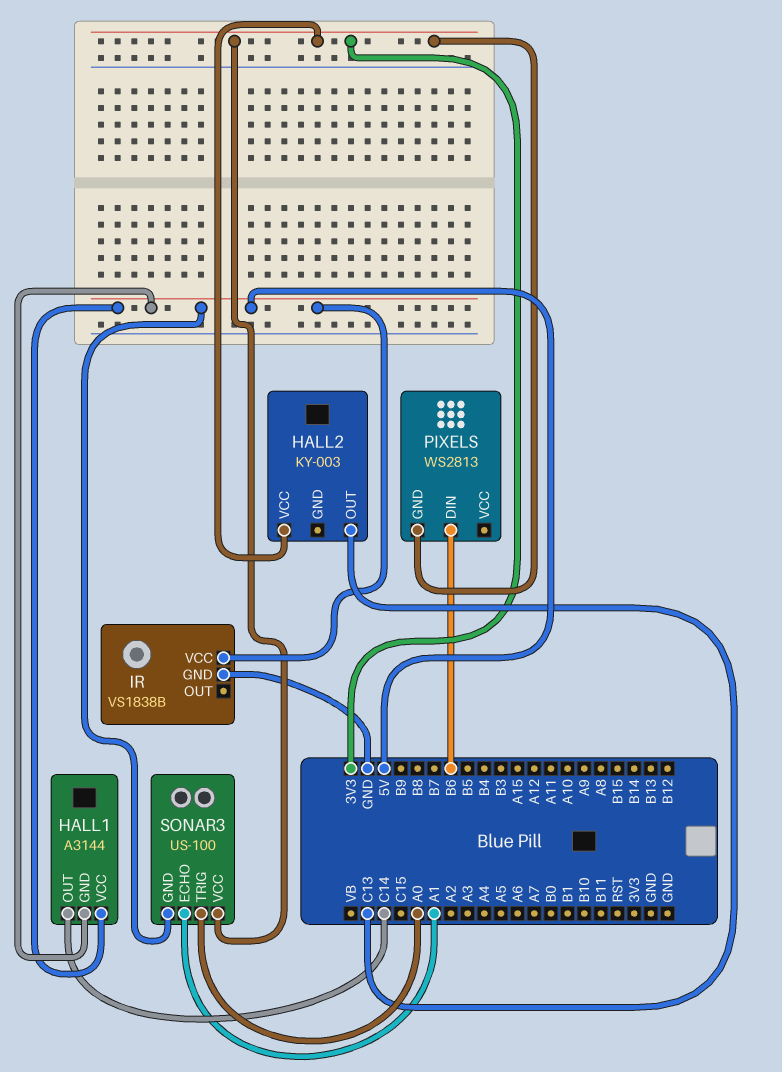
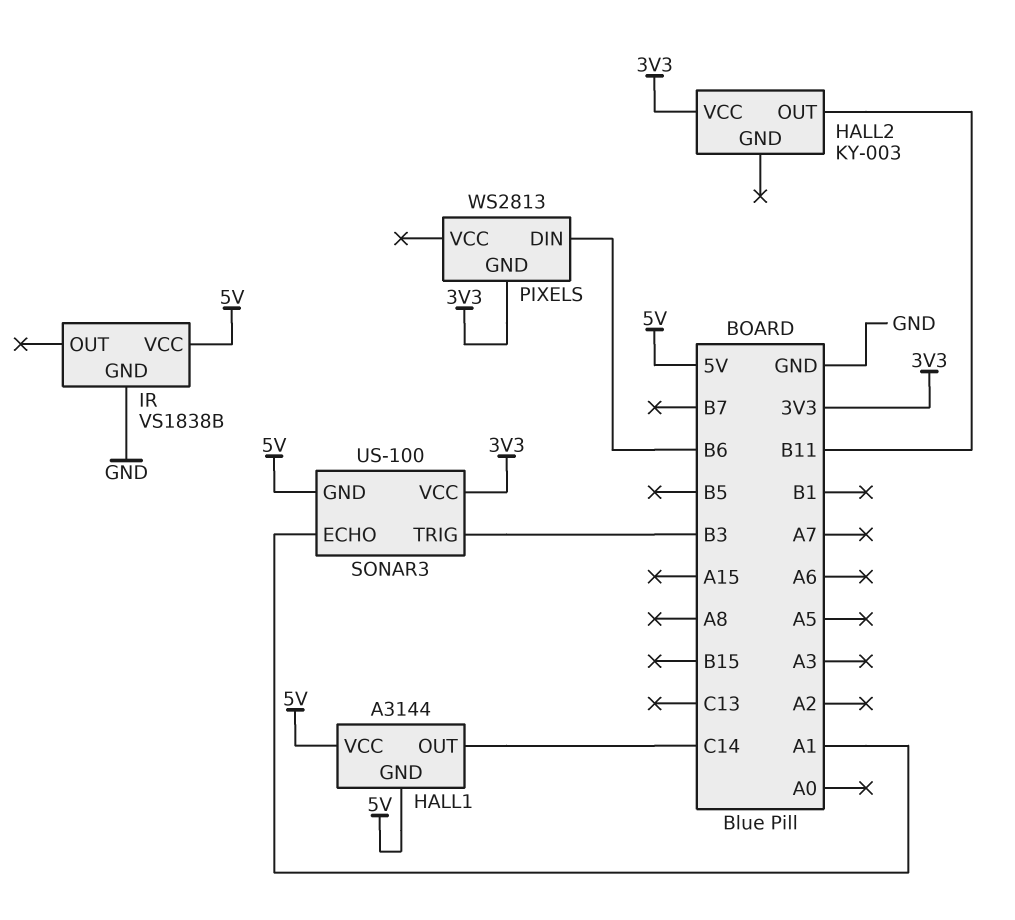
HALL2 pin OUT: C13 -> B11
SONAR3 pin TRIG: A0 -> B3

